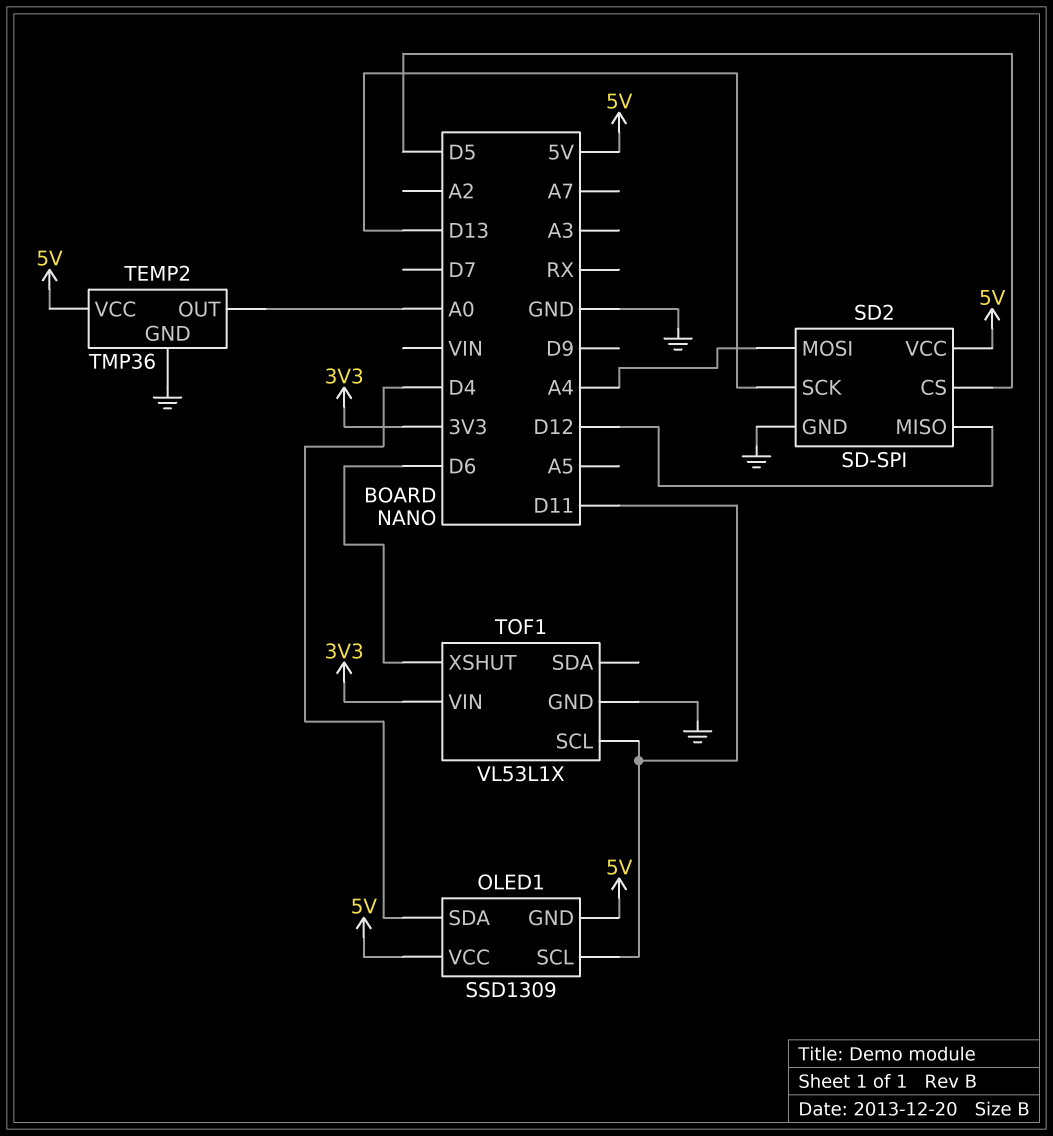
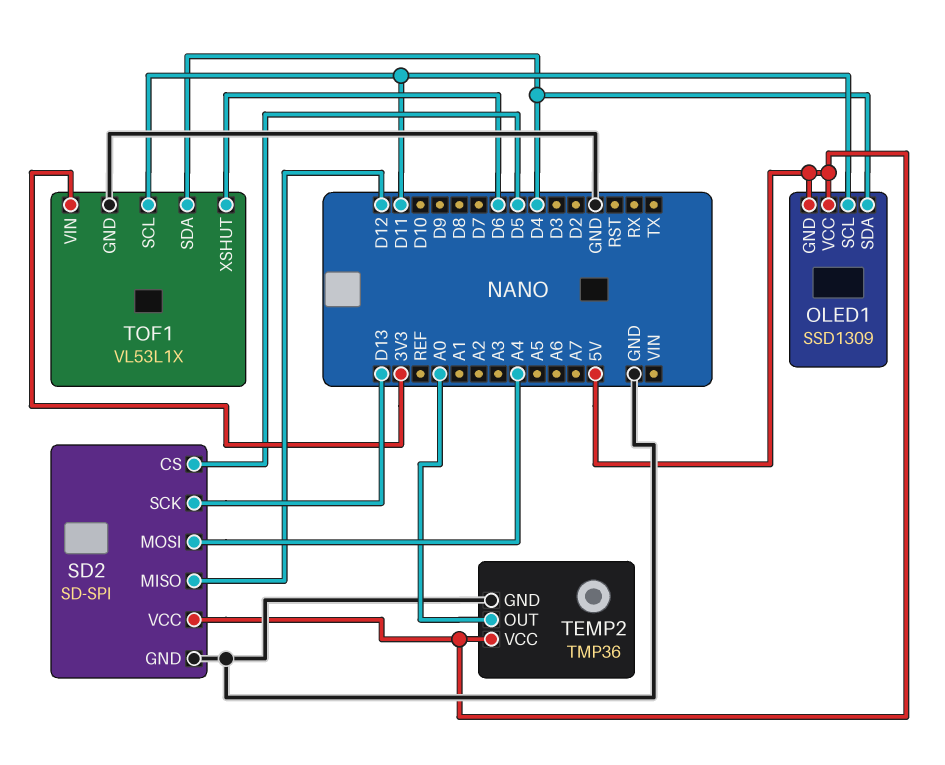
TOF1 pin SDA: none -> D4

